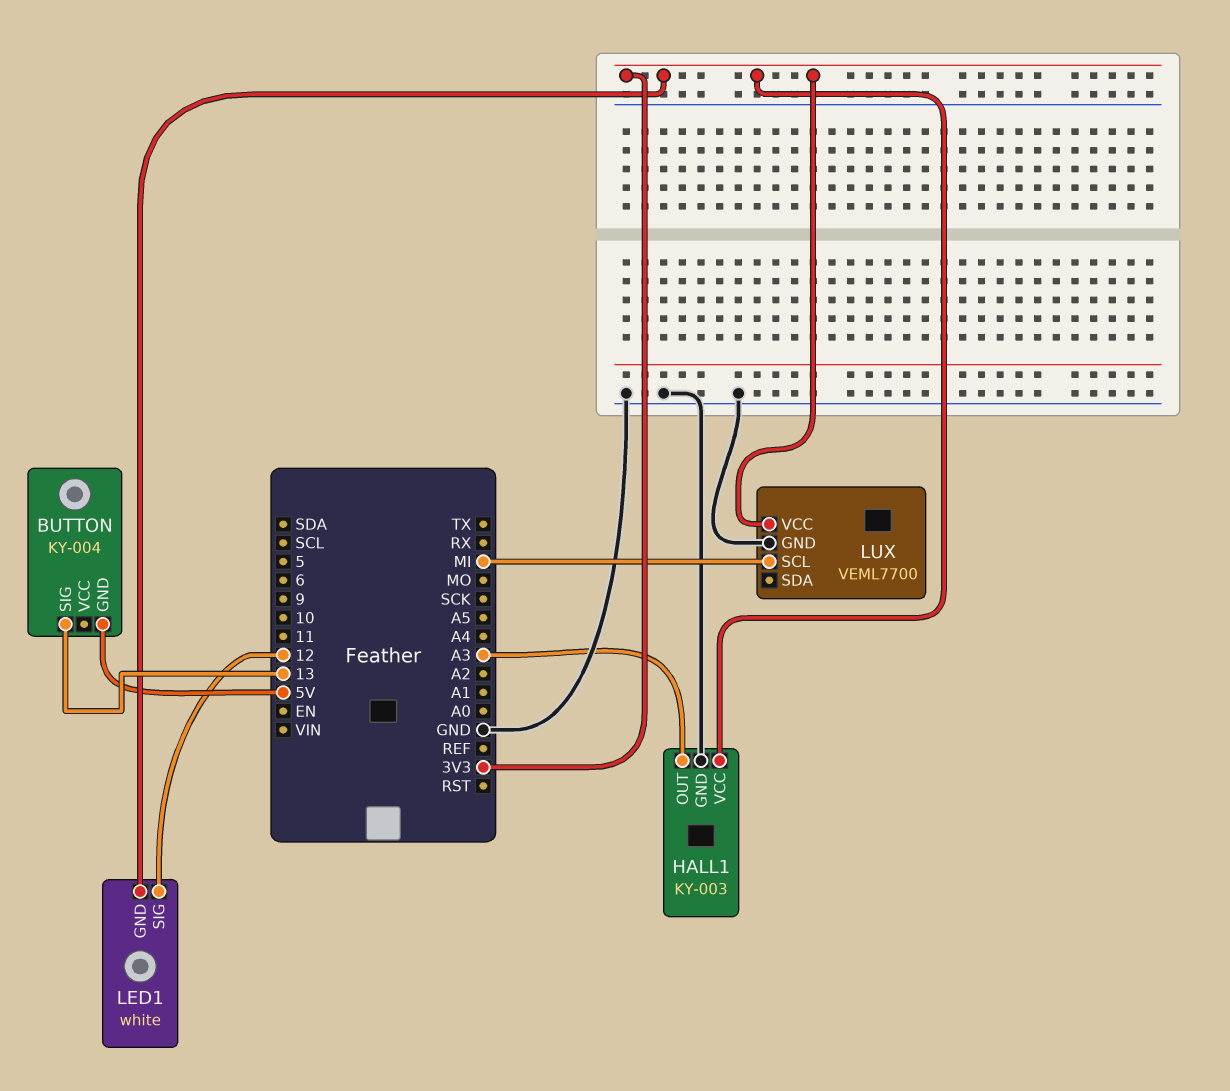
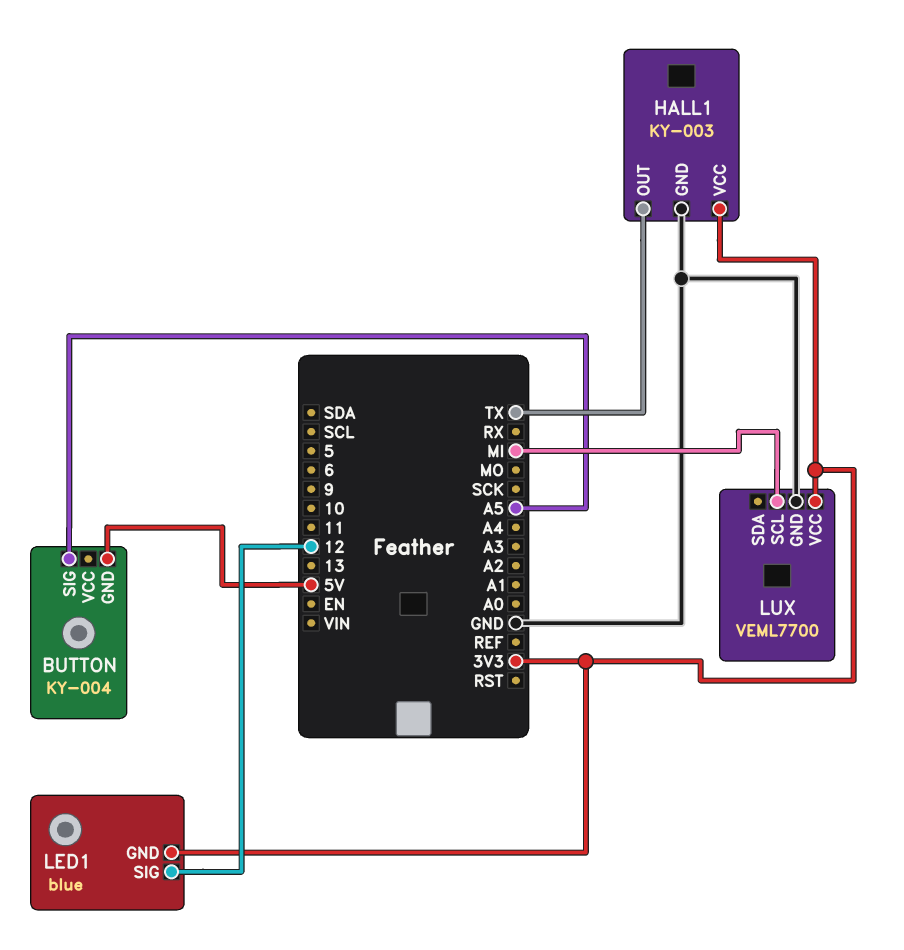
BUTTON pin SIG: 13 -> A5
HALL1 pin OUT: A3 -> TX
LED1: white -> blue

